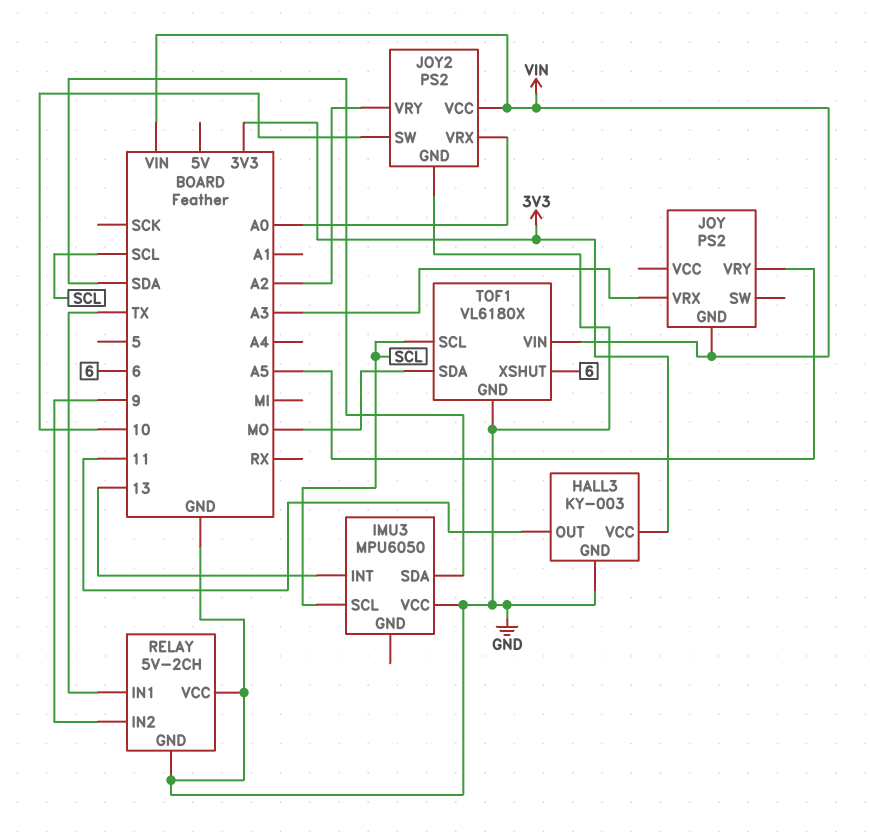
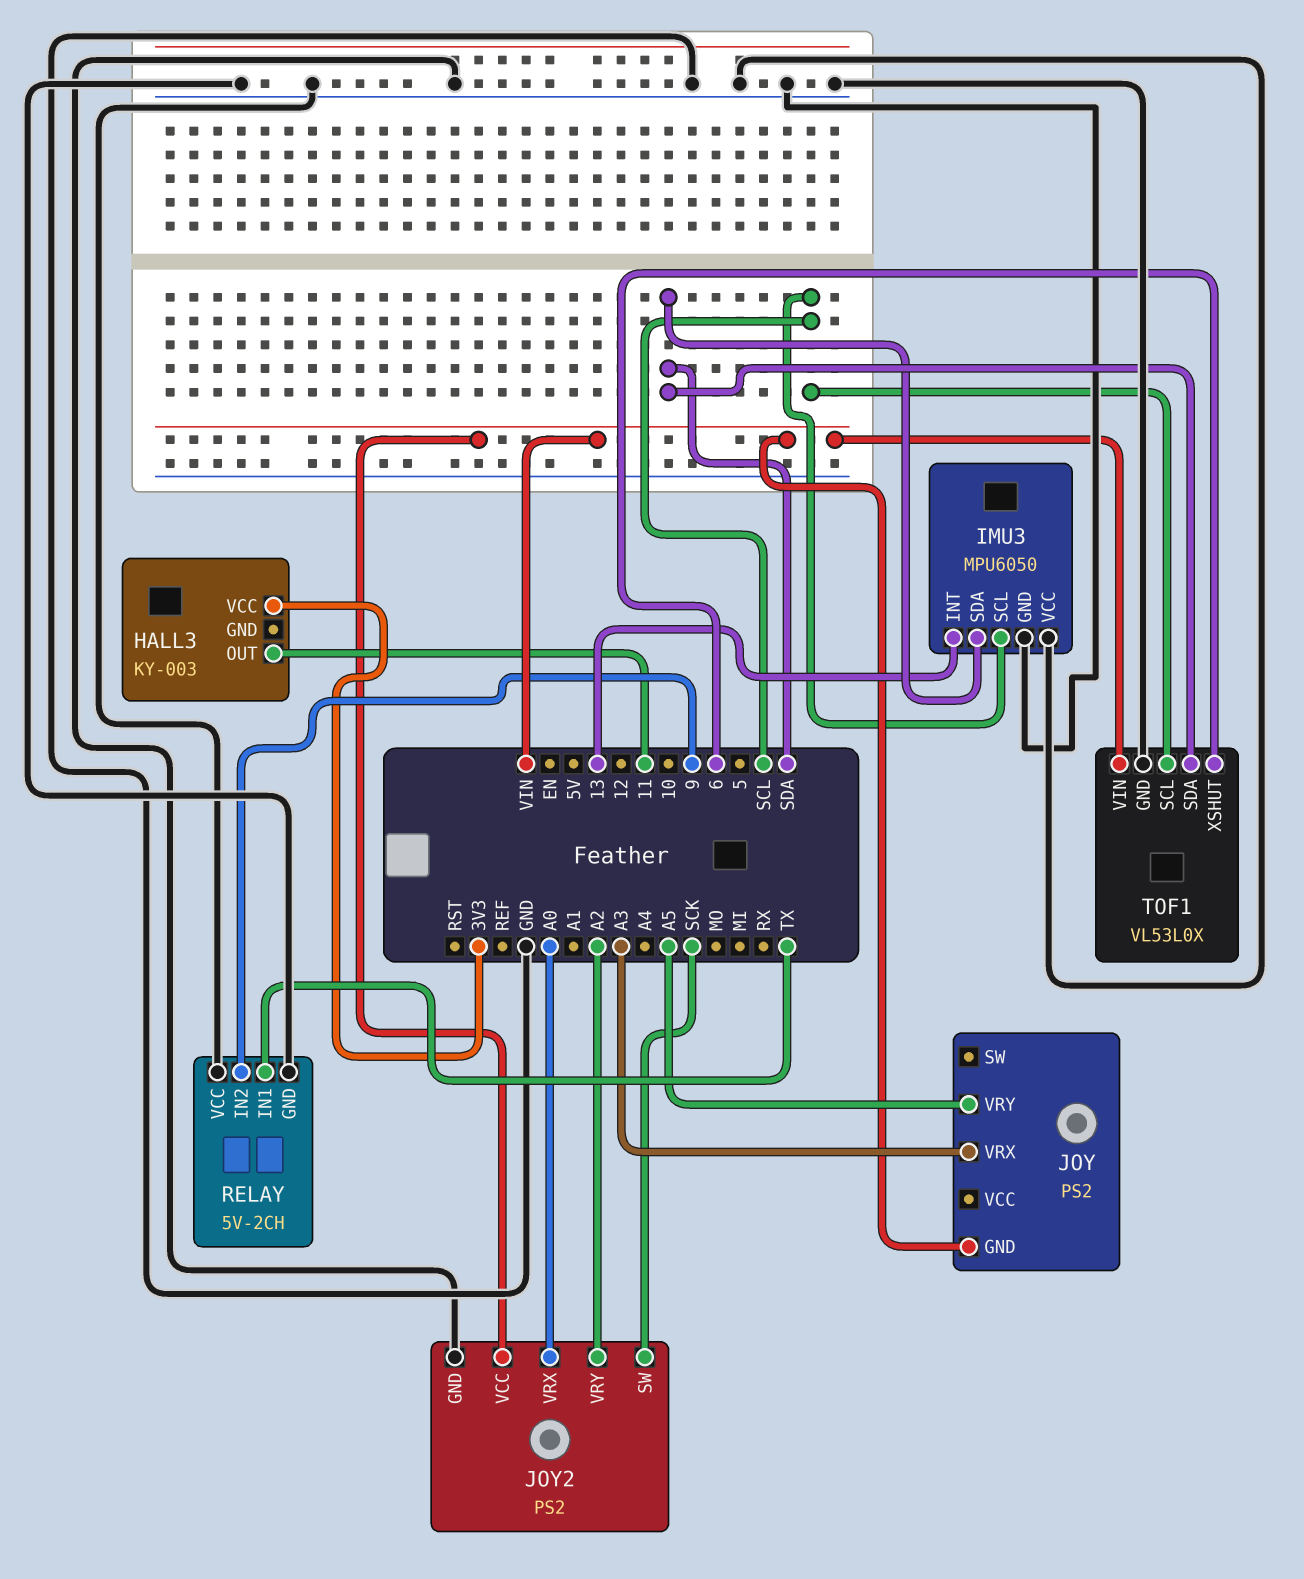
HALL3 pin GND: GND -> none
IMU3 pin GND: none -> GND
JOY2 pin SW: 10 -> SCK
TOF1: VL6180X -> VL53L0X
TOF1 pin SDA: MO -> SDA

